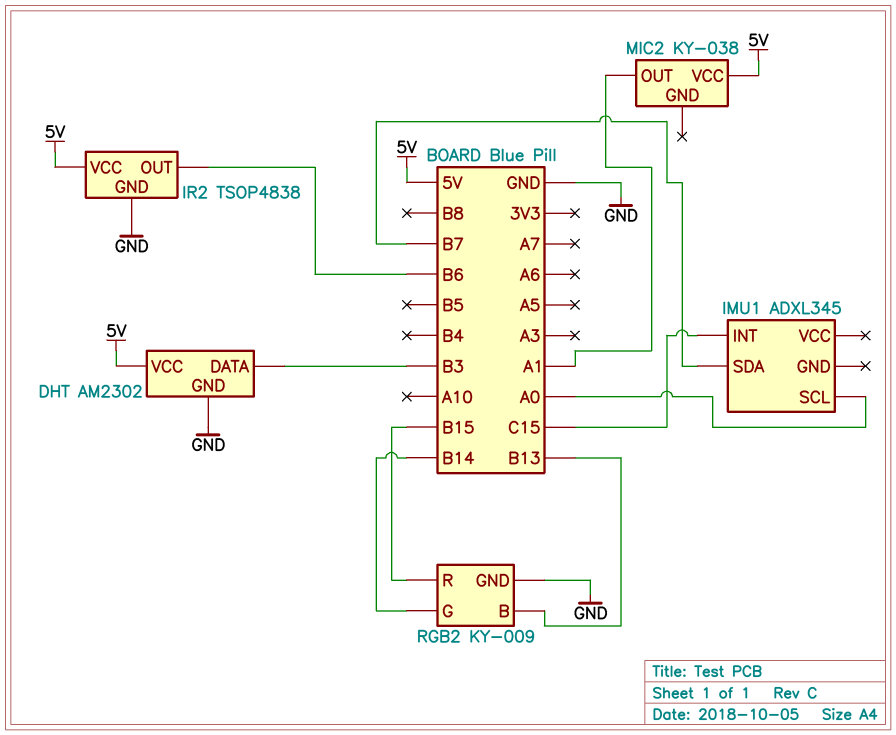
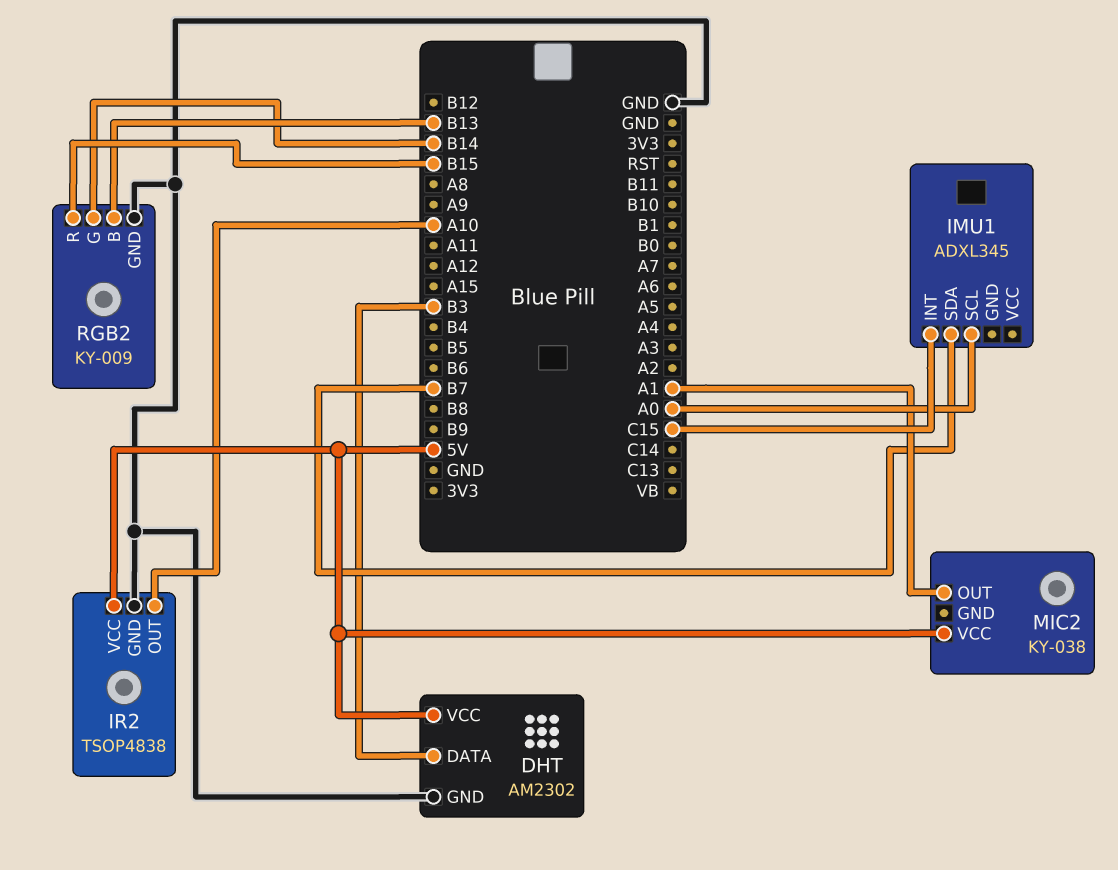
IR2 pin OUT: B6 -> A10

